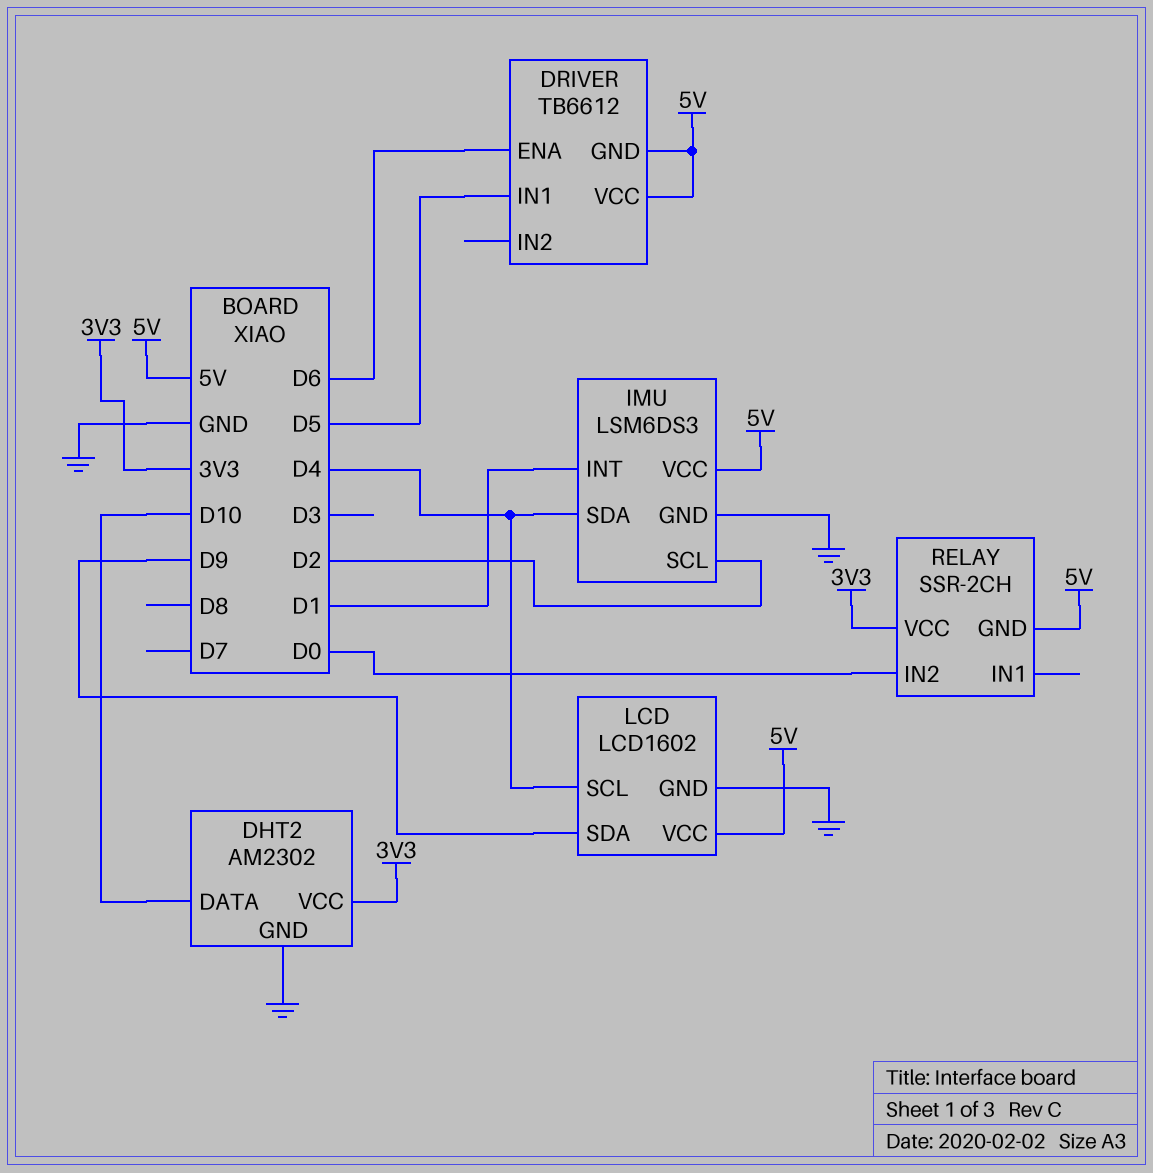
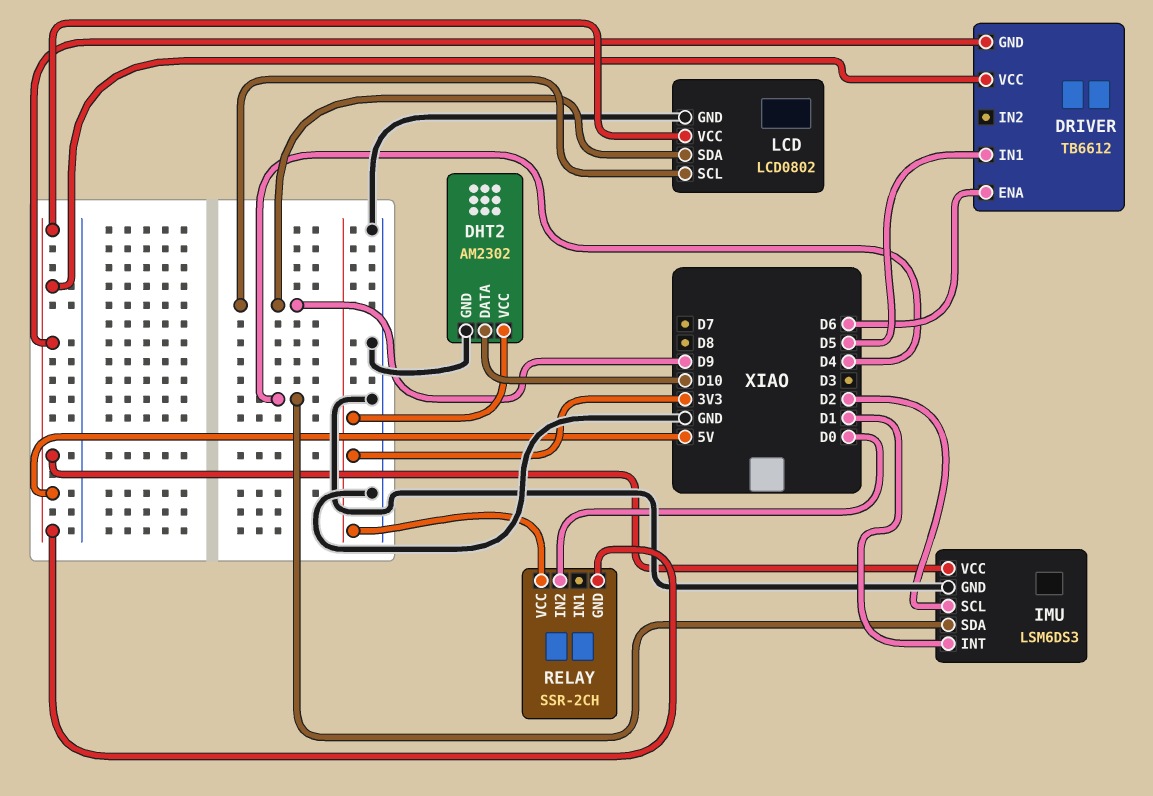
LCD: LCD1602 -> LCD0802
LCD pin SCL: D4 -> D9

